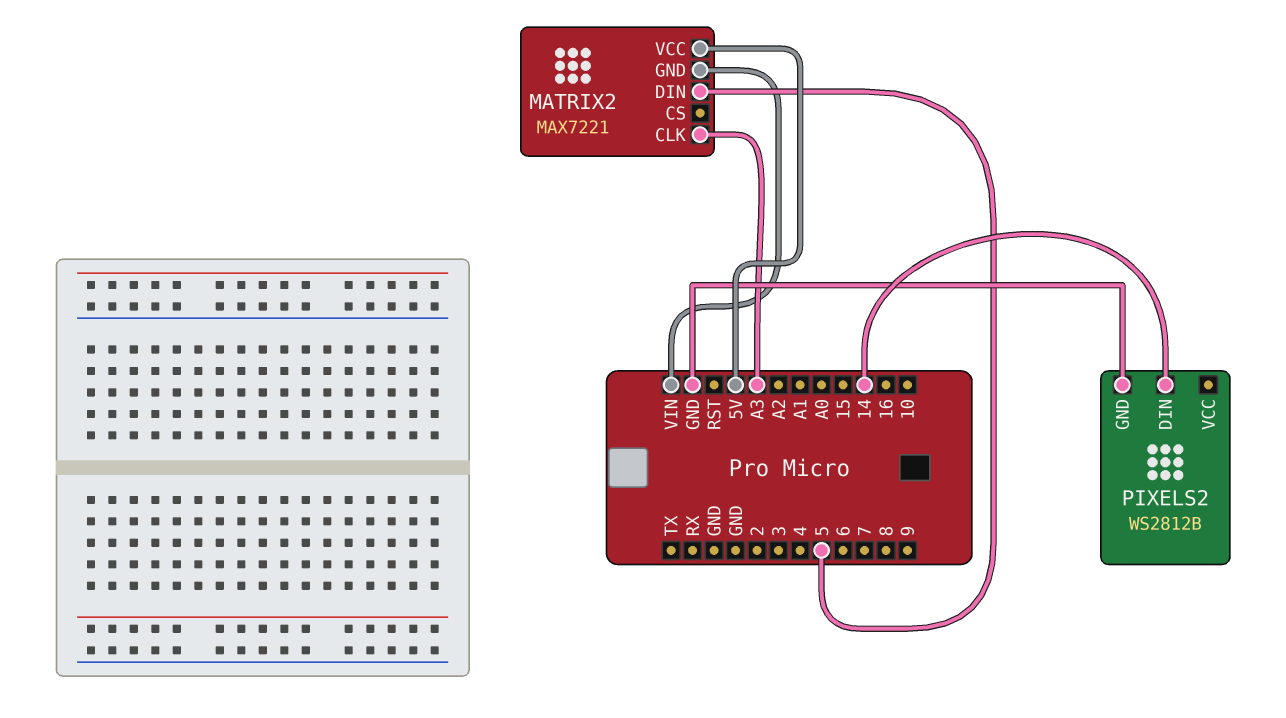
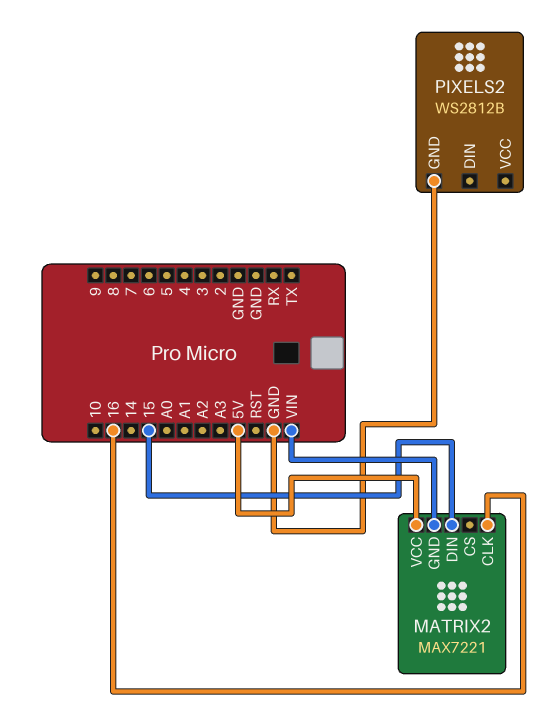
MATRIX2 pin CLK: A3 -> 16
MATRIX2 pin DIN: 5 -> 15
PIXELS2 pin DIN: 14 -> none

